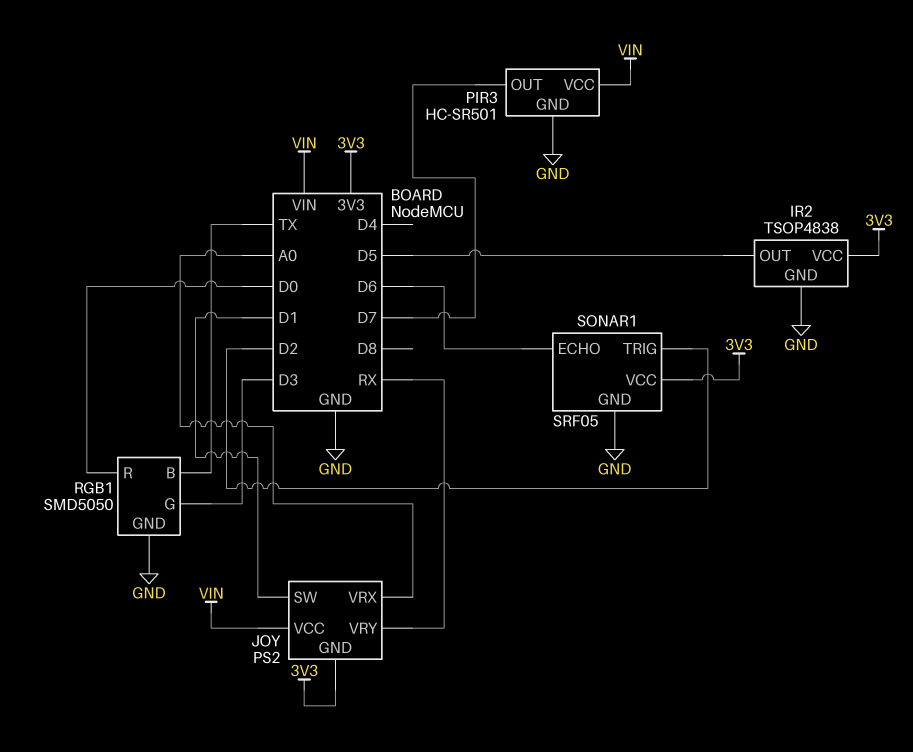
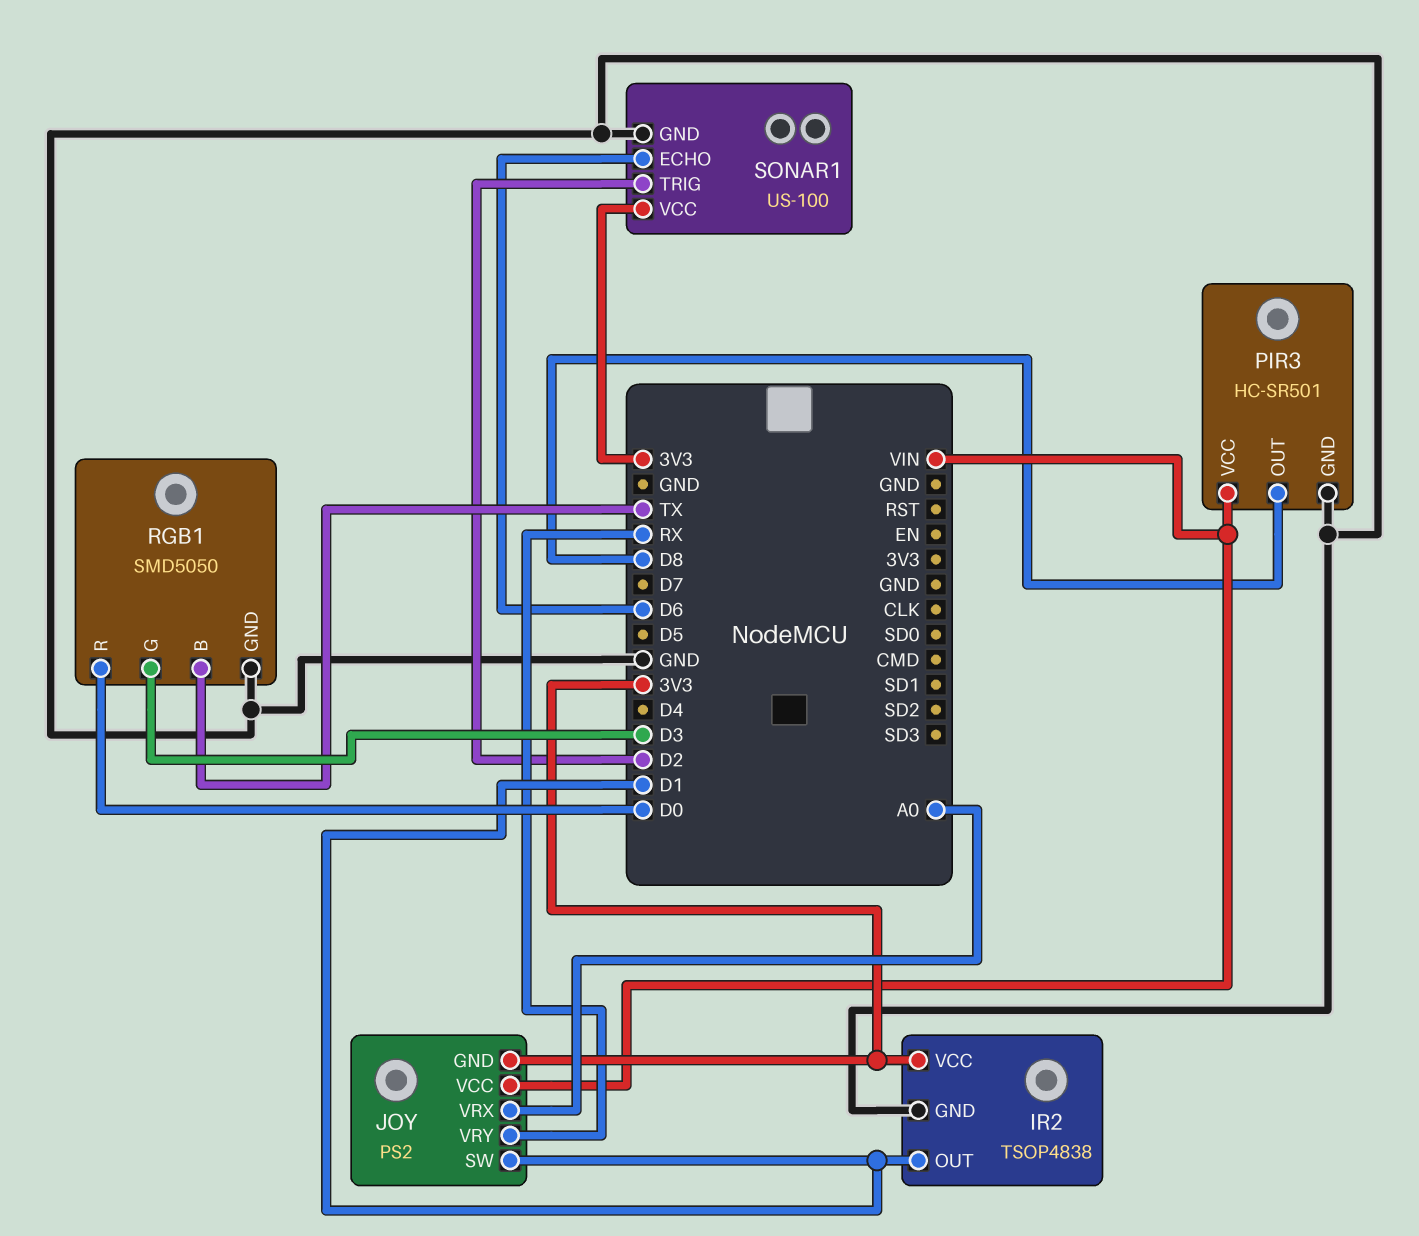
IR2 pin OUT: D5 -> D1
PIR3 pin OUT: D7 -> D8
SONAR1: SRF05 -> US-100

